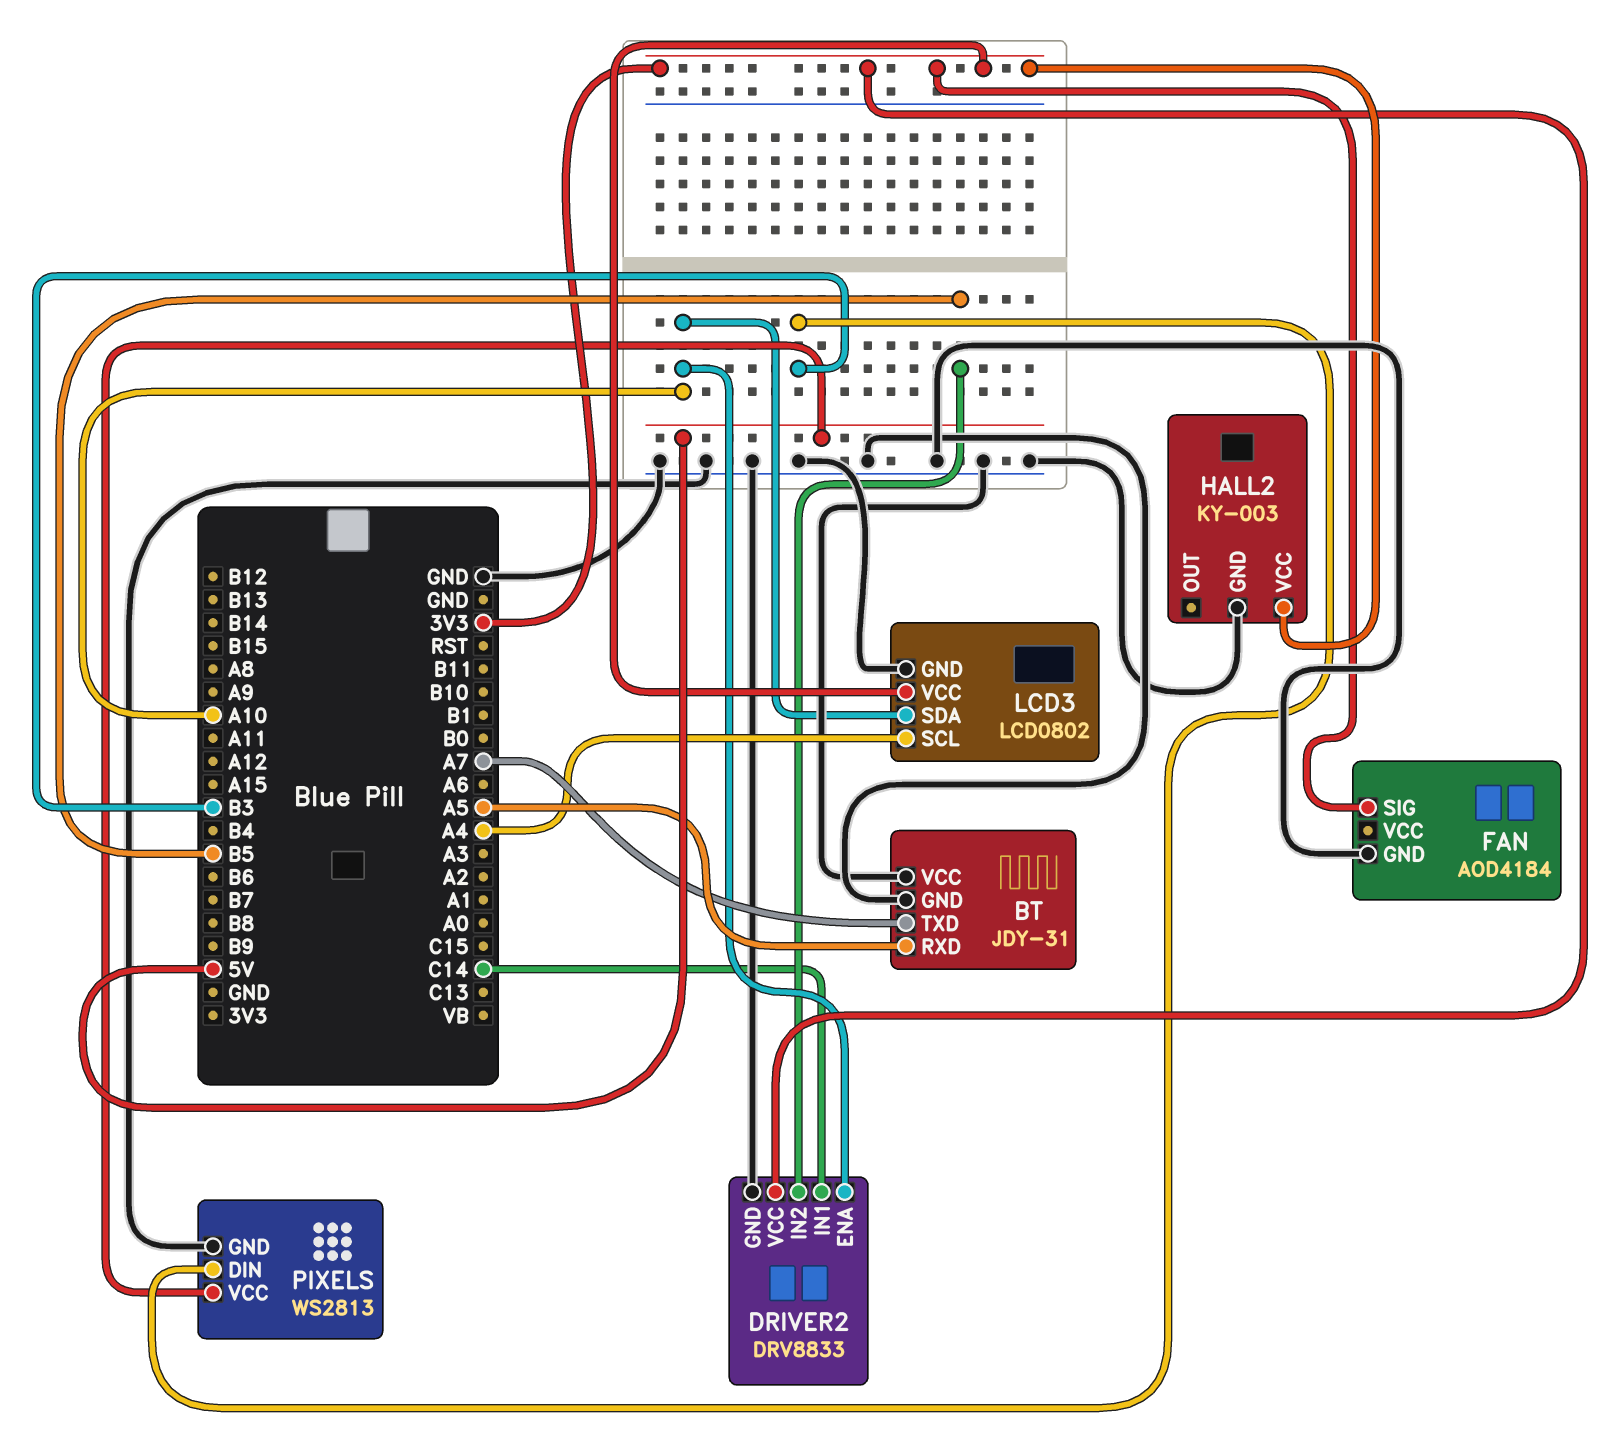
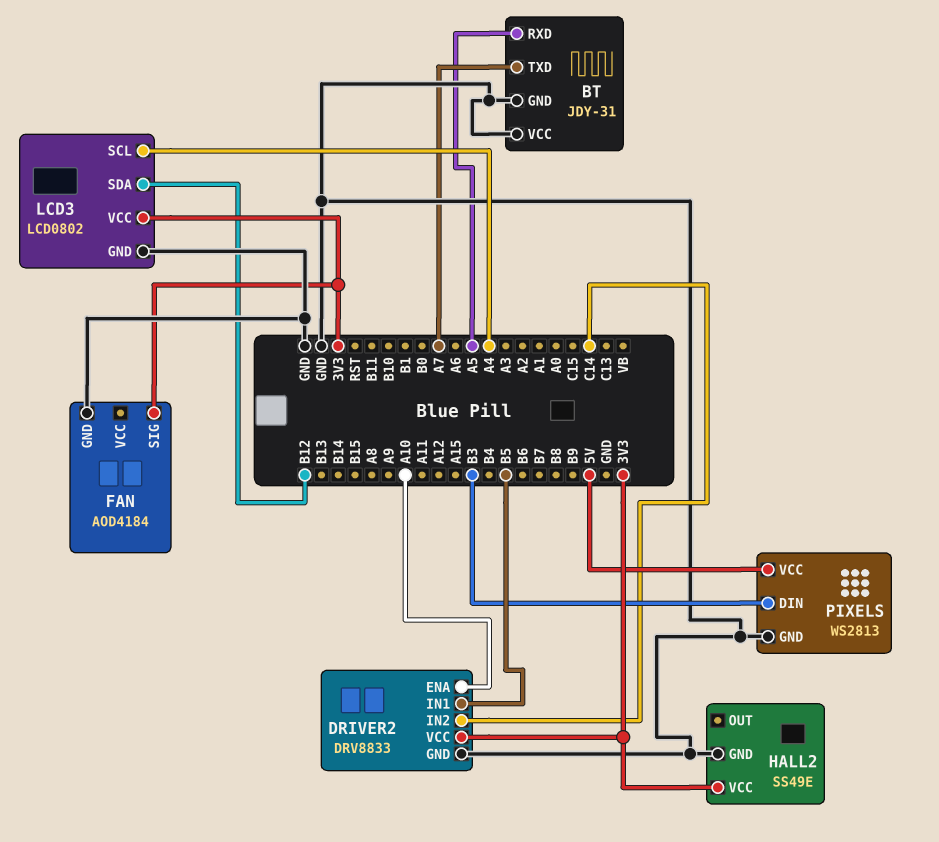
DRIVER2 pin IN1: C14 -> B5
DRIVER2 pin IN2: B5 -> C14
HALL2: KY-003 -> SS49E
LCD3 pin SDA: A10 -> B12

